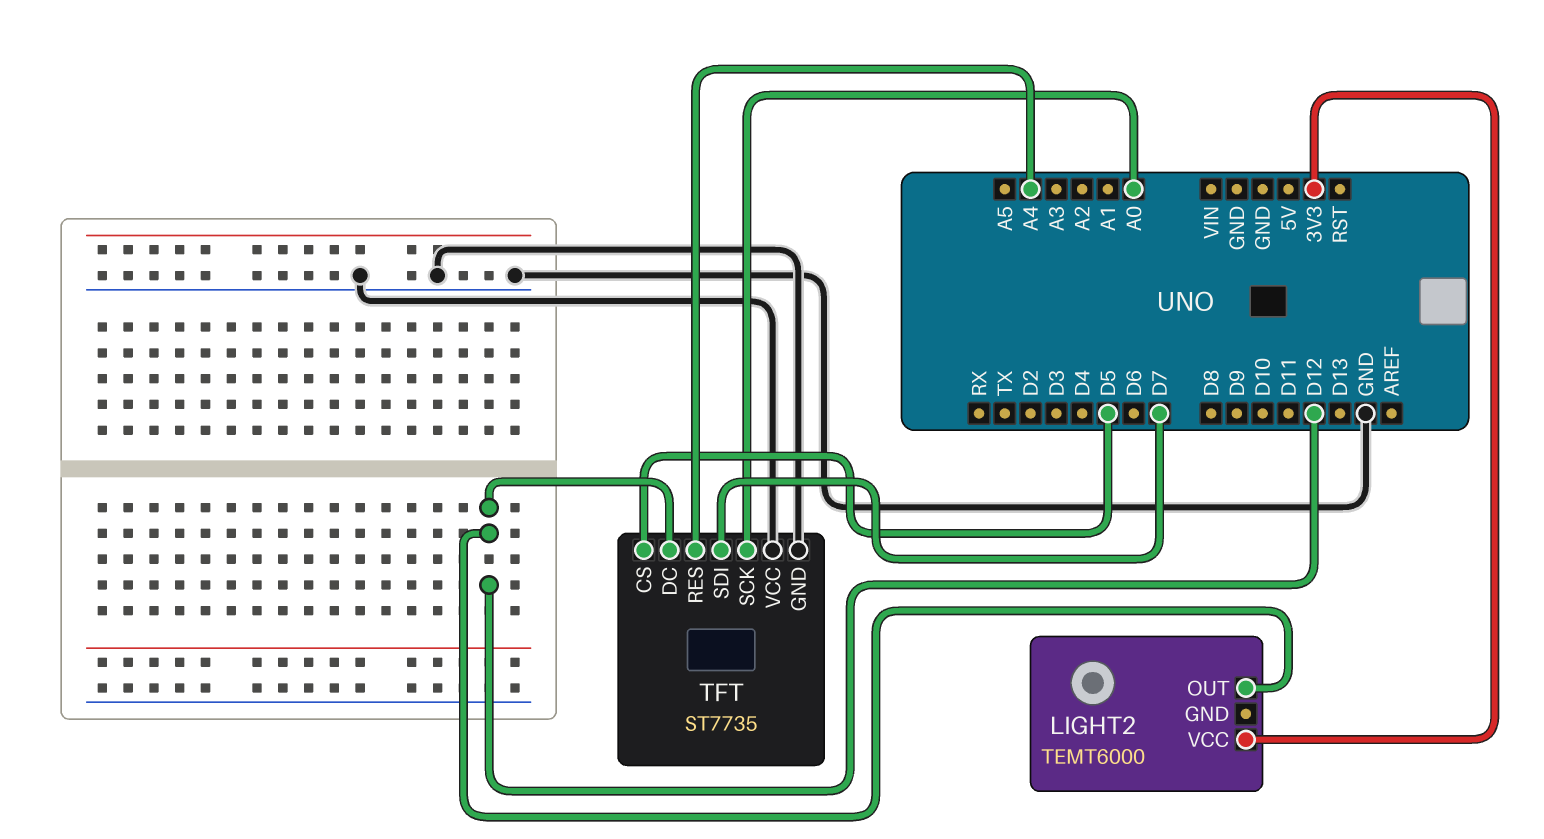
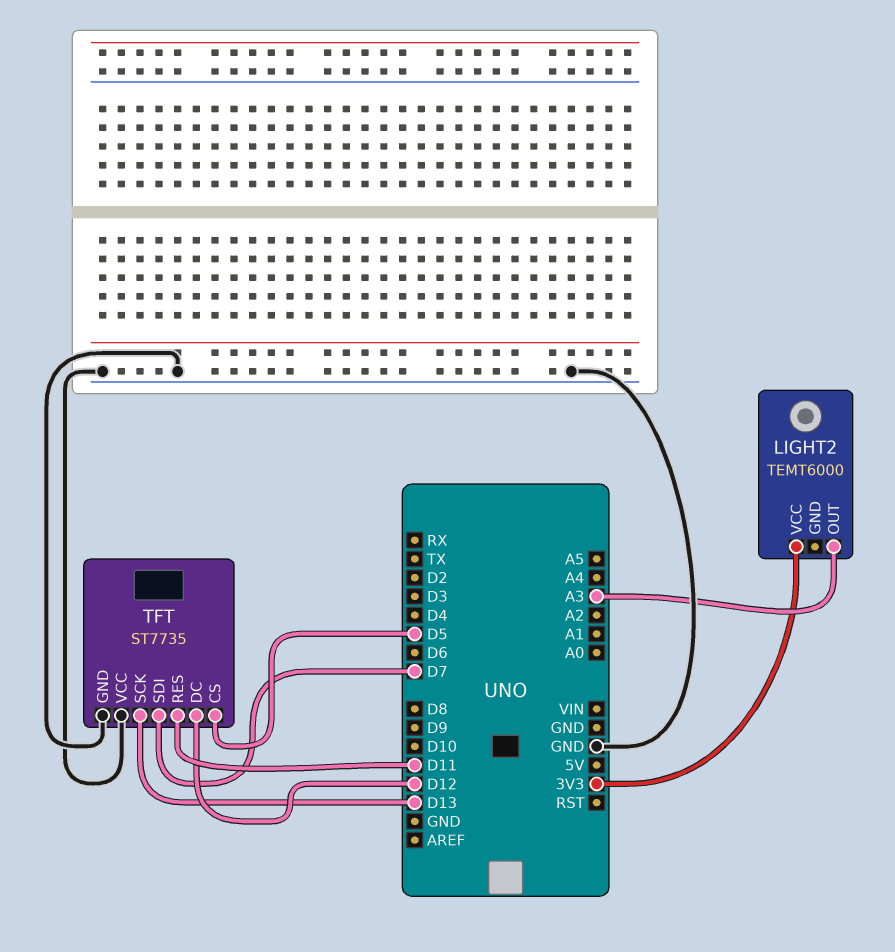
LIGHT2 pin OUT: D12 -> A3
TFT pin RES: A4 -> D11
TFT pin SCK: A0 -> D13

